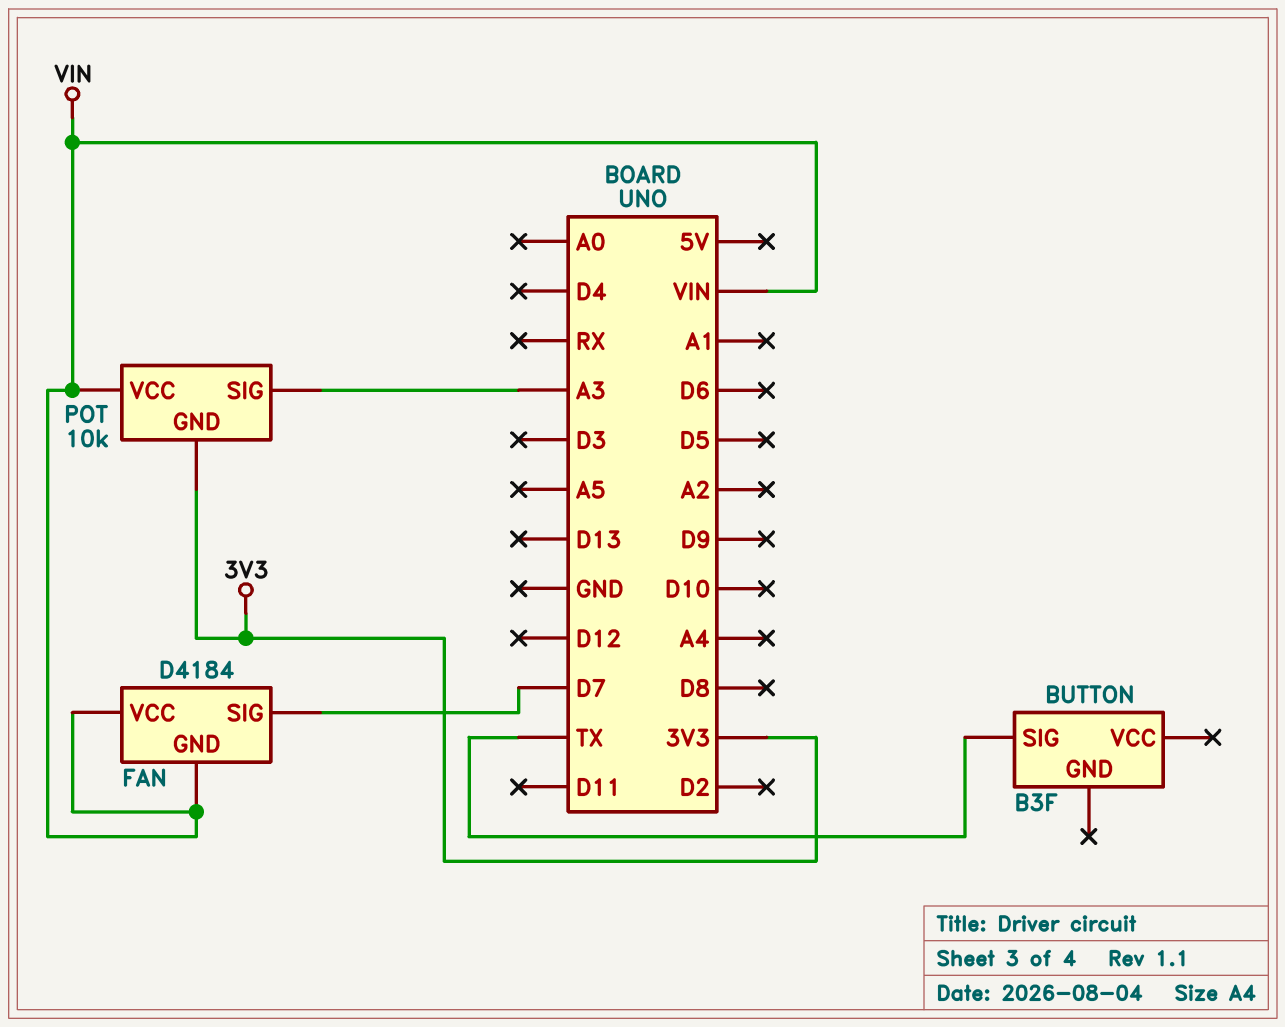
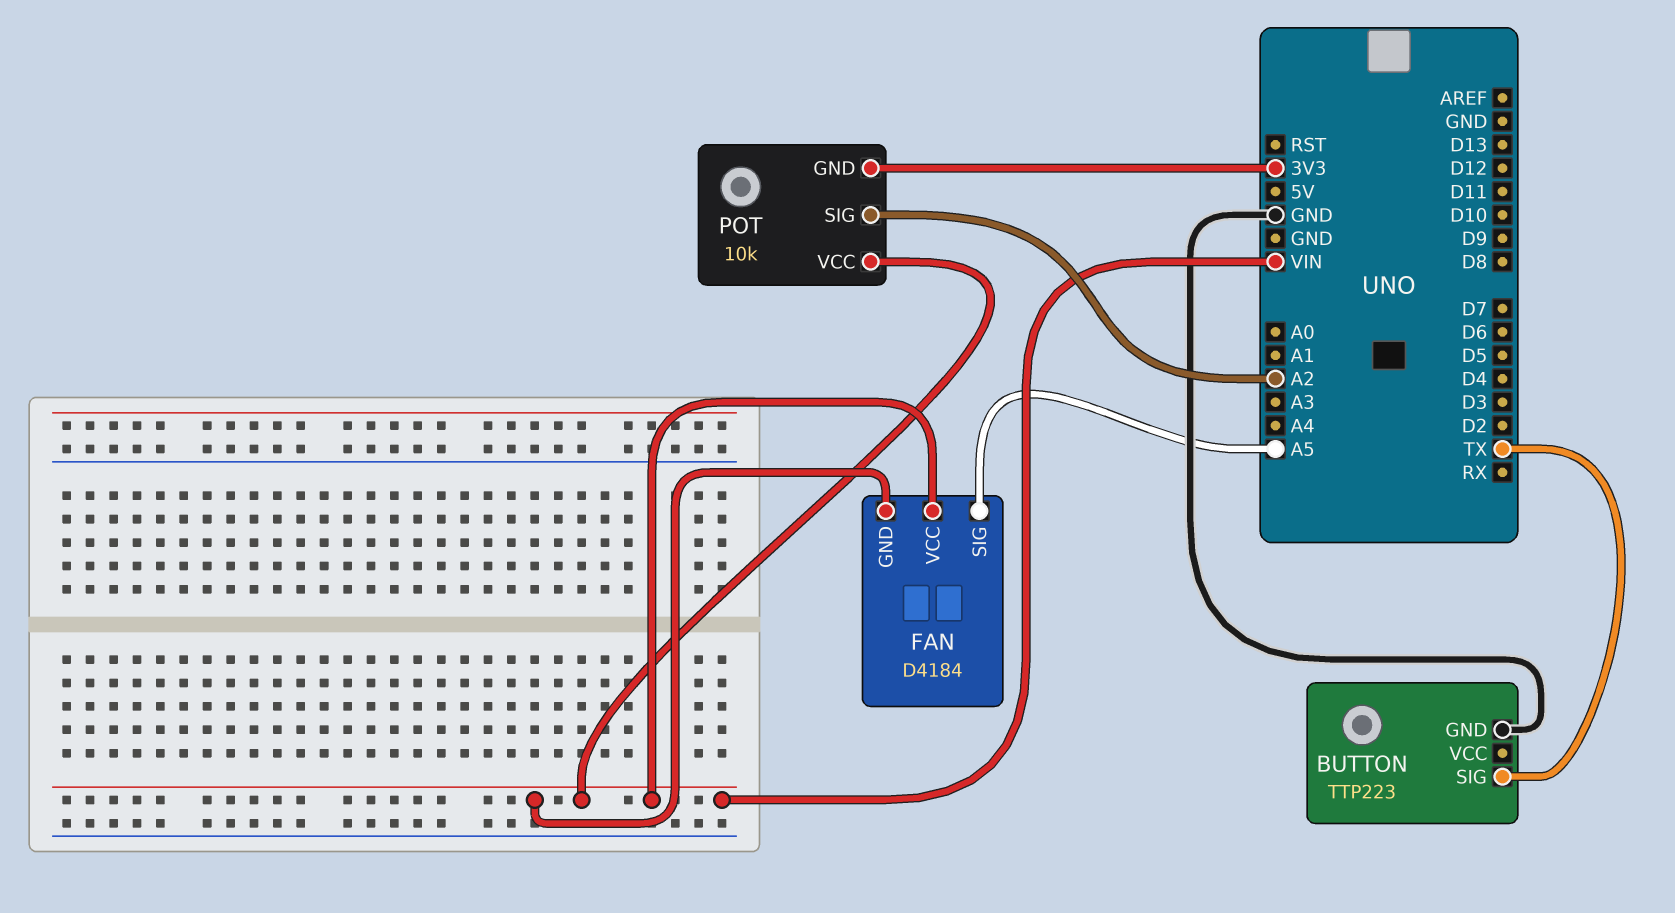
BUTTON: B3F -> TTP223
BUTTON pin GND: none -> GND
FAN pin SIG: D7 -> A5
POT pin SIG: A3 -> A2

